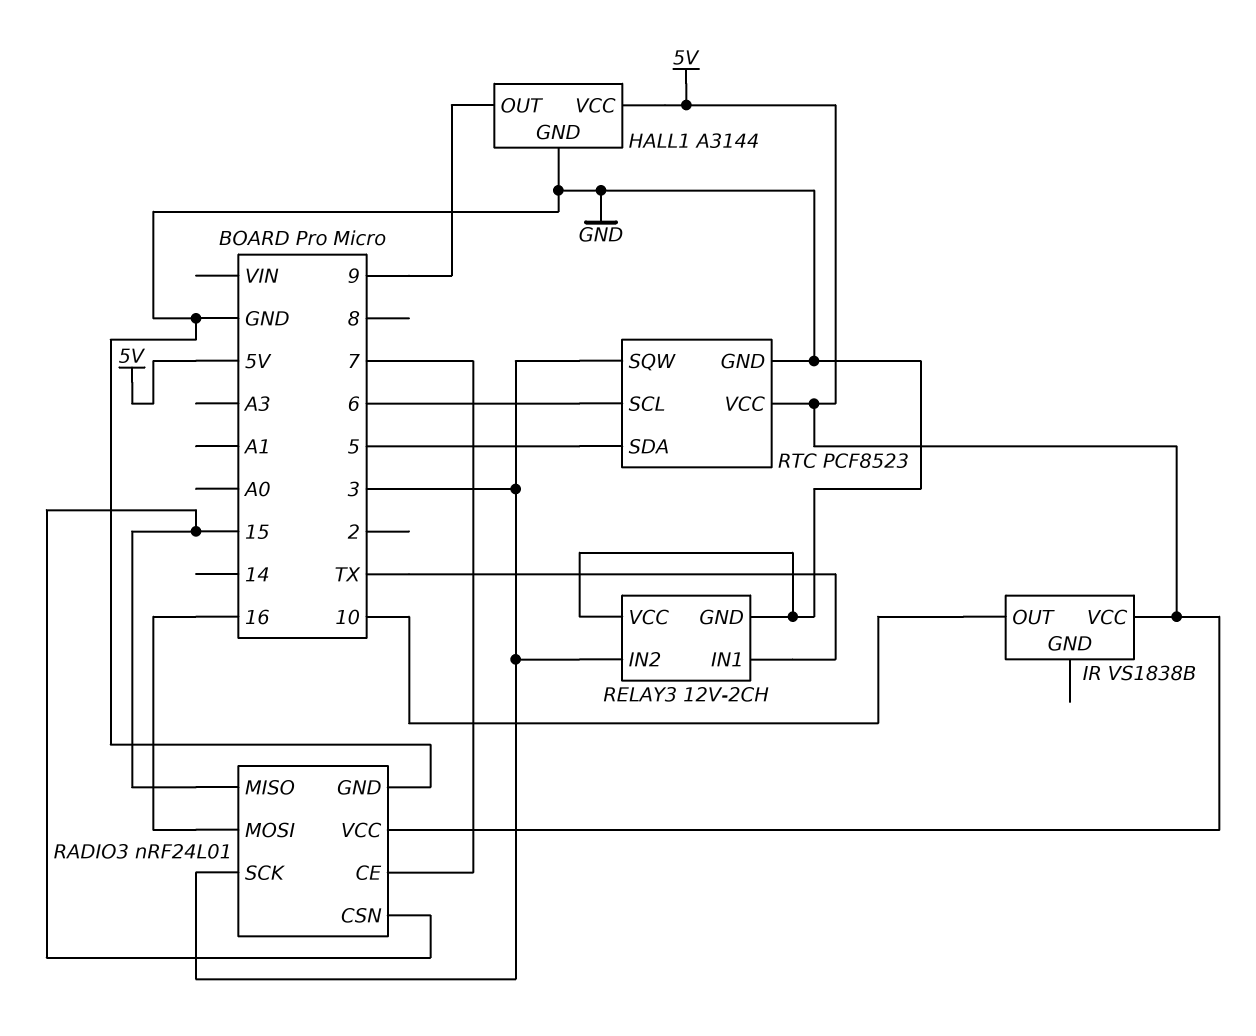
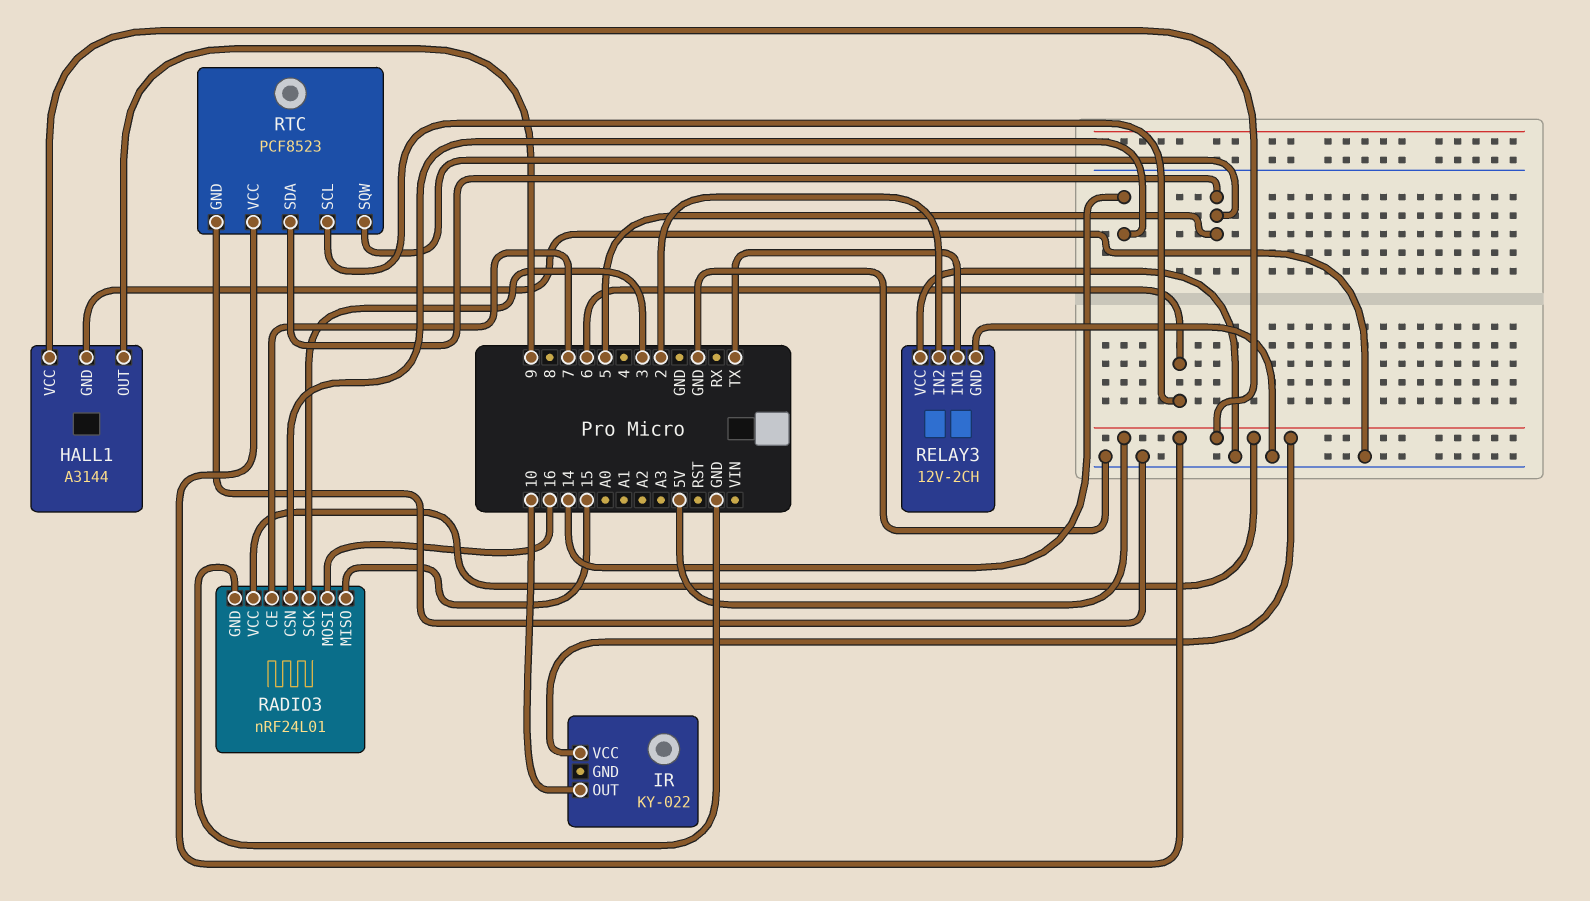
IR: VS1838B -> KY-022
RADIO3 pin CSN: 15 -> 14
RELAY3 pin IN2: 3 -> 2
RTC pin SQW: 3 -> 5

